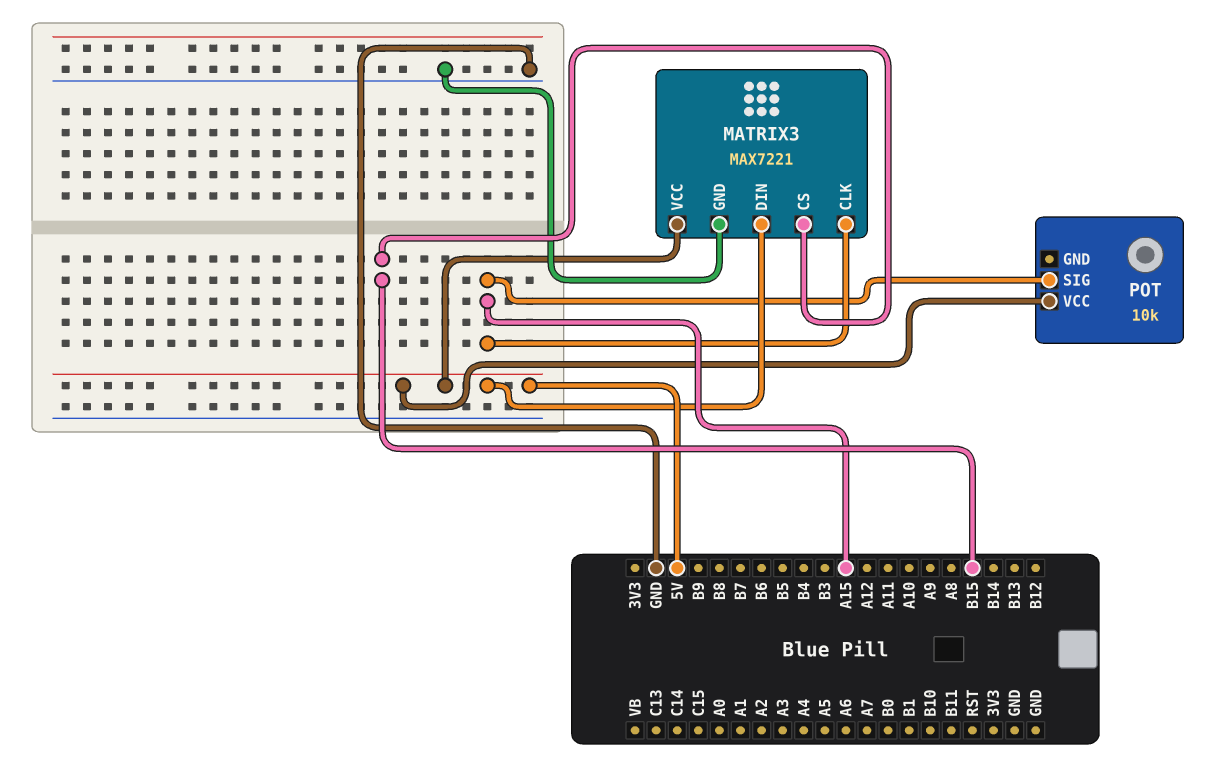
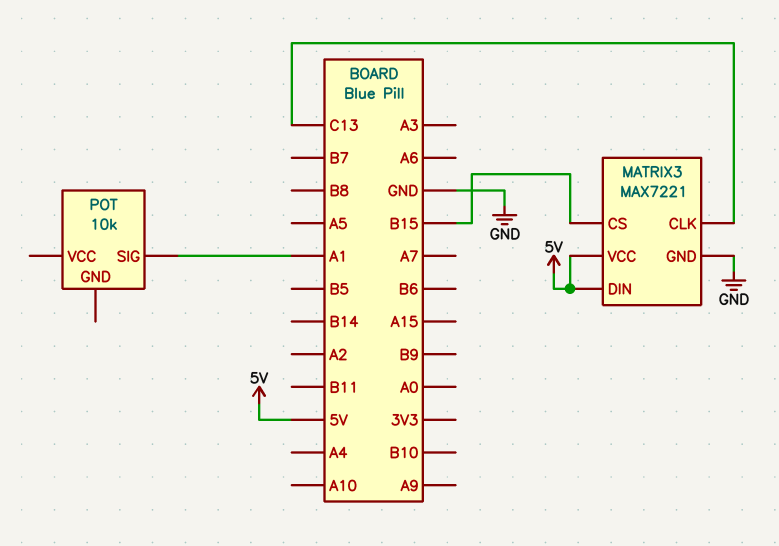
MATRIX3 pin CLK: A15 -> C13
POT pin SIG: A15 -> A1
POT pin VCC: 5V -> none

